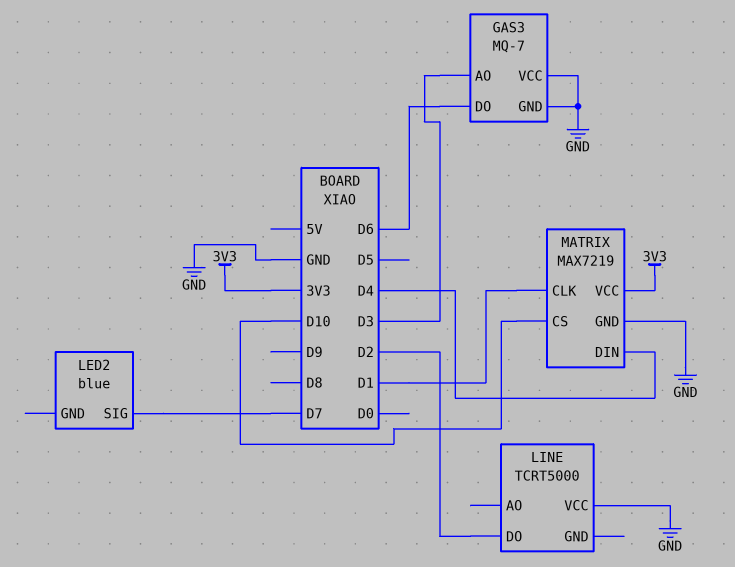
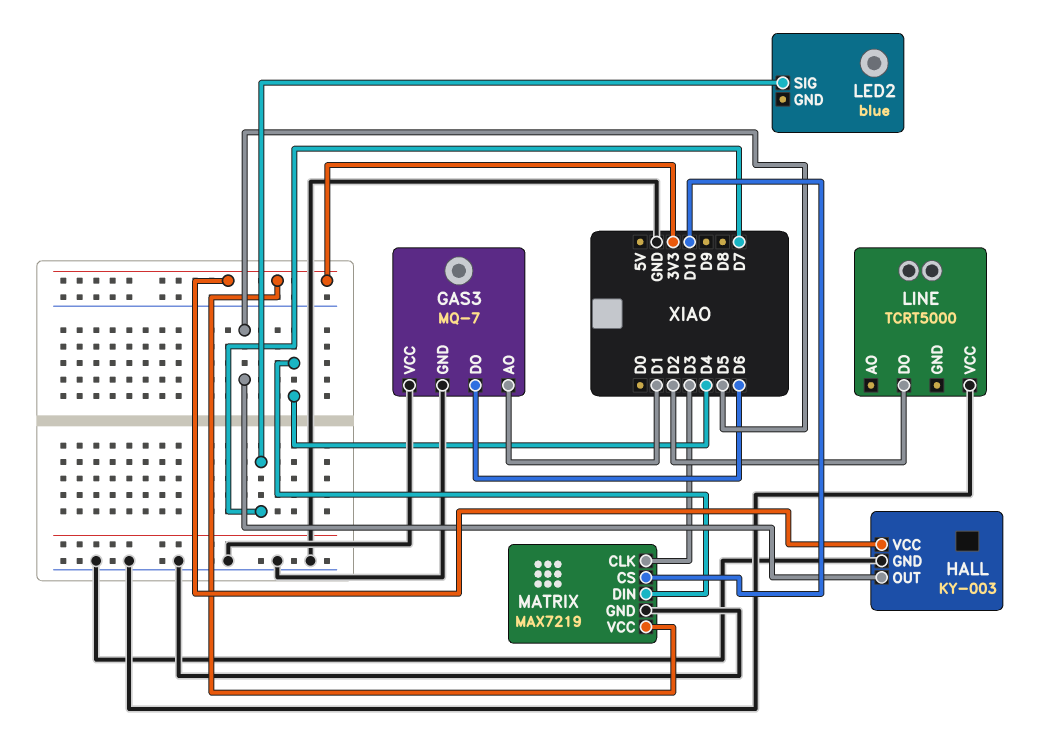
GAS3 pin AO: D3 -> D1
HALL: none -> KY-003
HALL pin GND: none -> GND
HALL pin OUT: none -> D5
HALL pin VCC: none -> 3V3
MATRIX pin CLK: D1 -> D3

